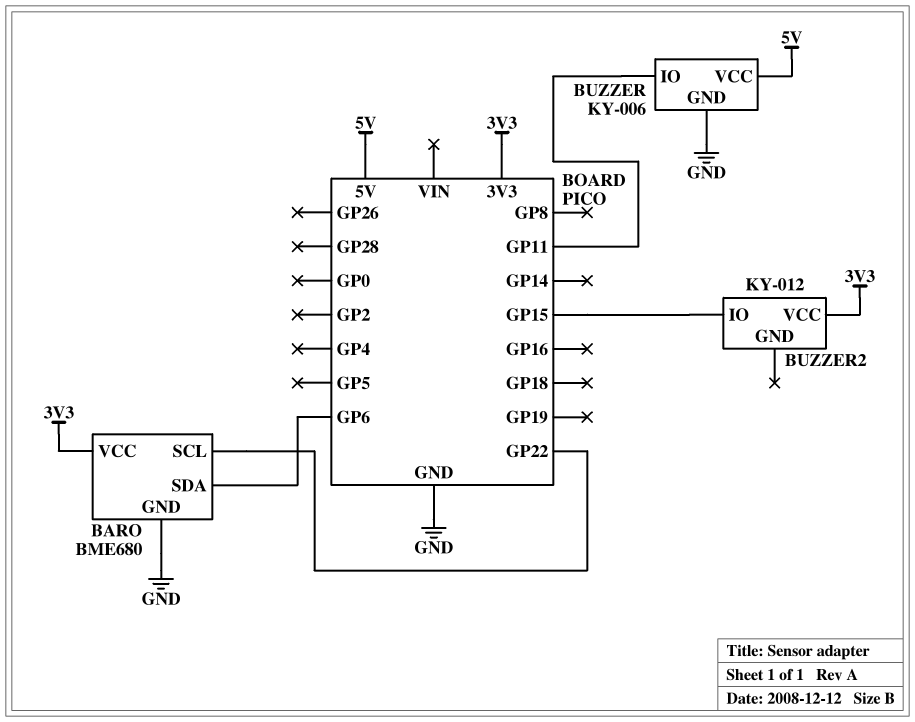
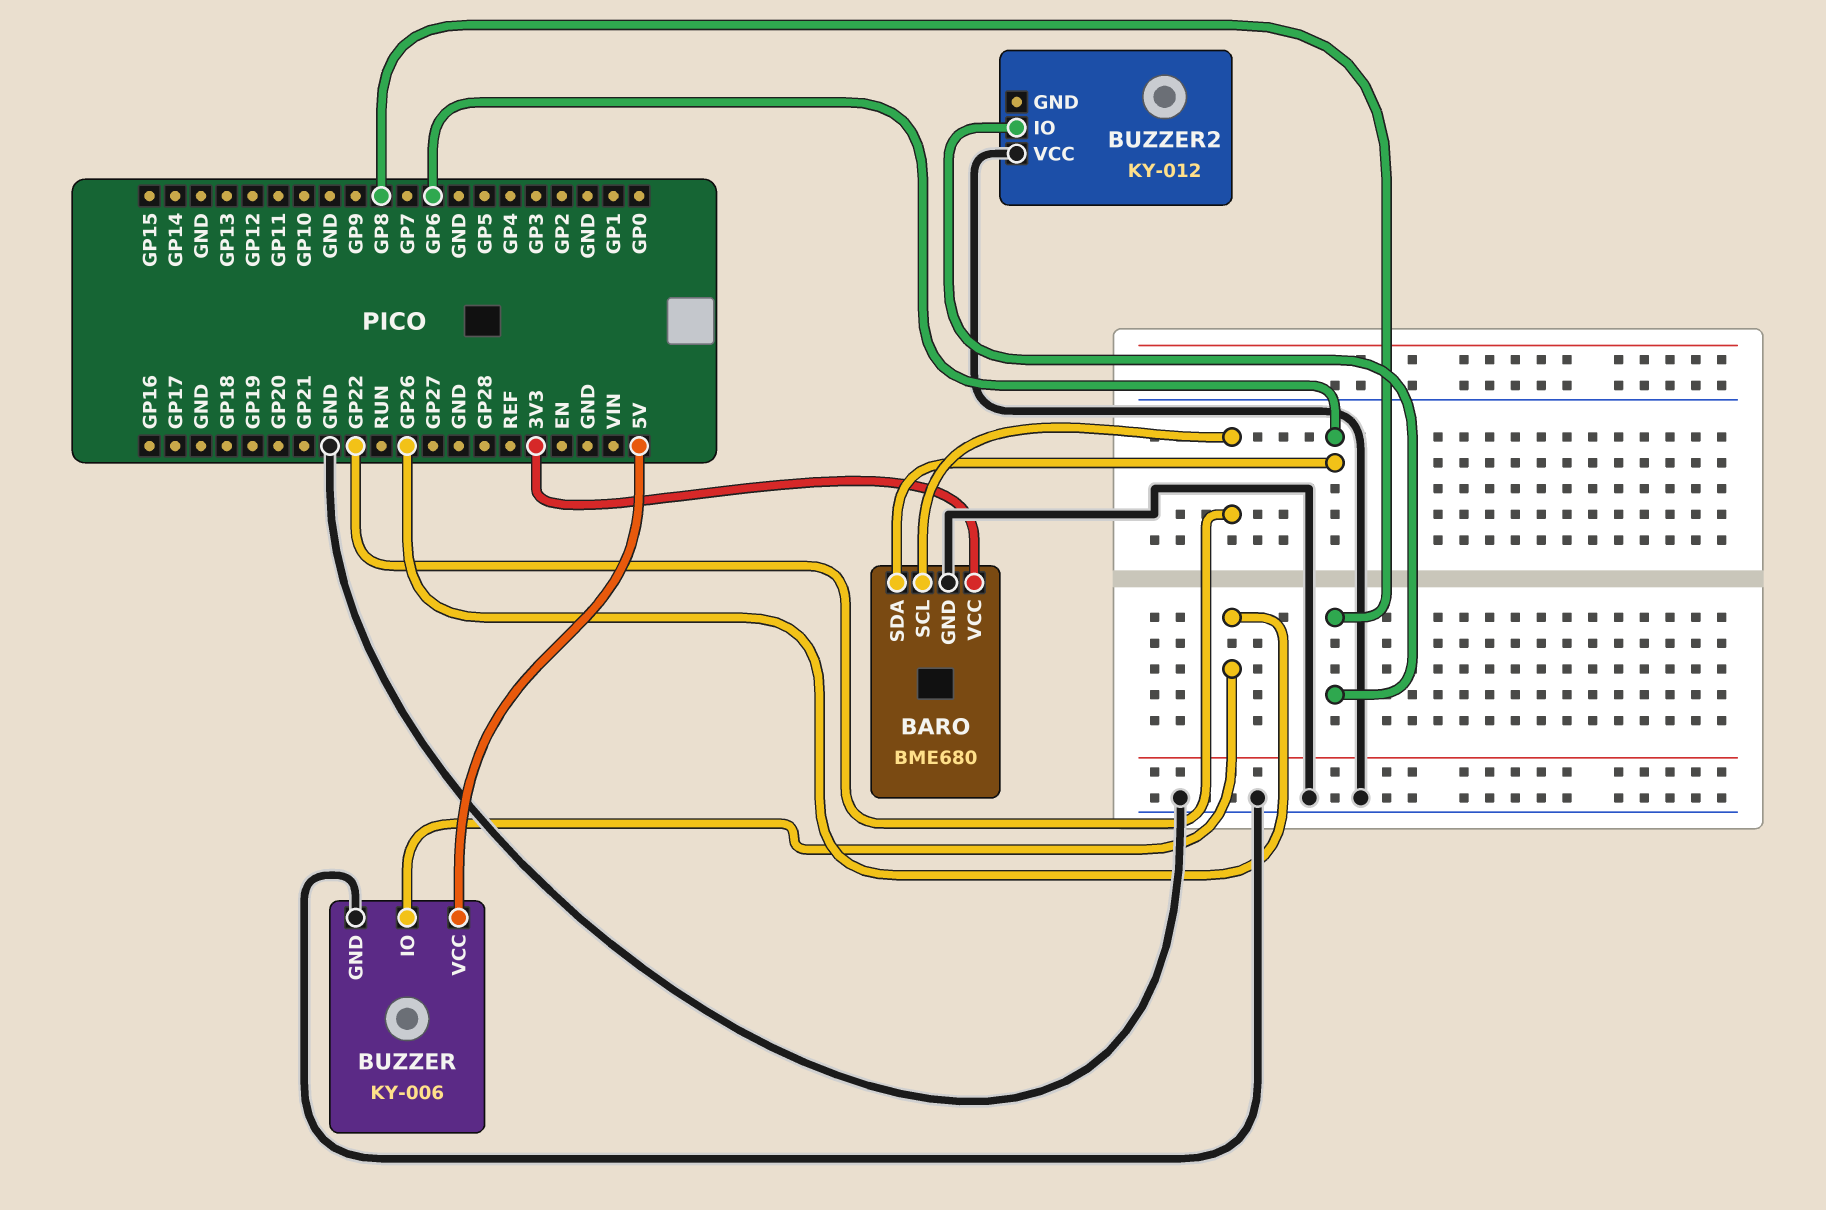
BUZZER pin IO: GP11 -> GP26
BUZZER2 pin IO: GP15 -> GP8
BUZZER2 pin VCC: 3V3 -> GND

